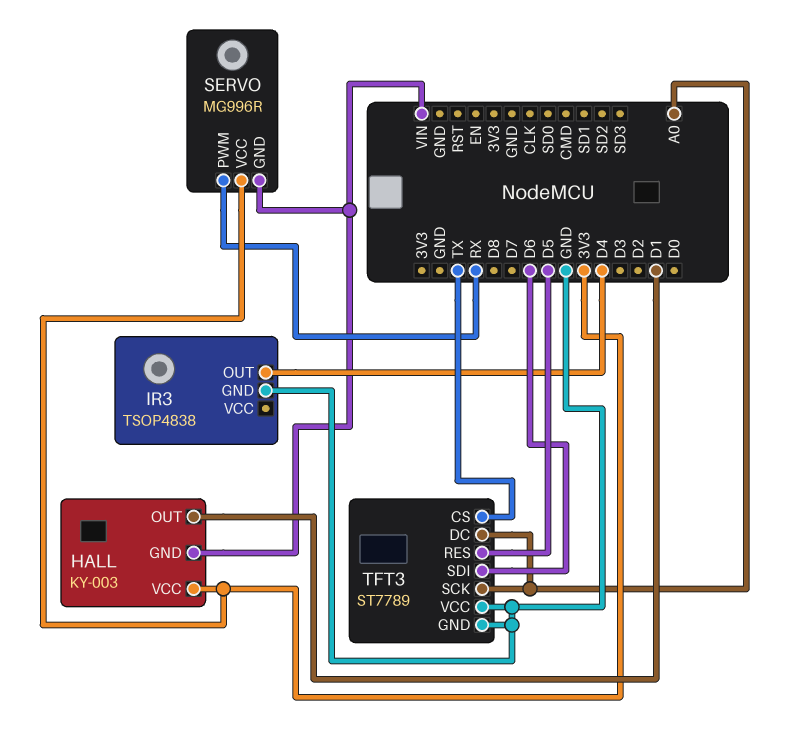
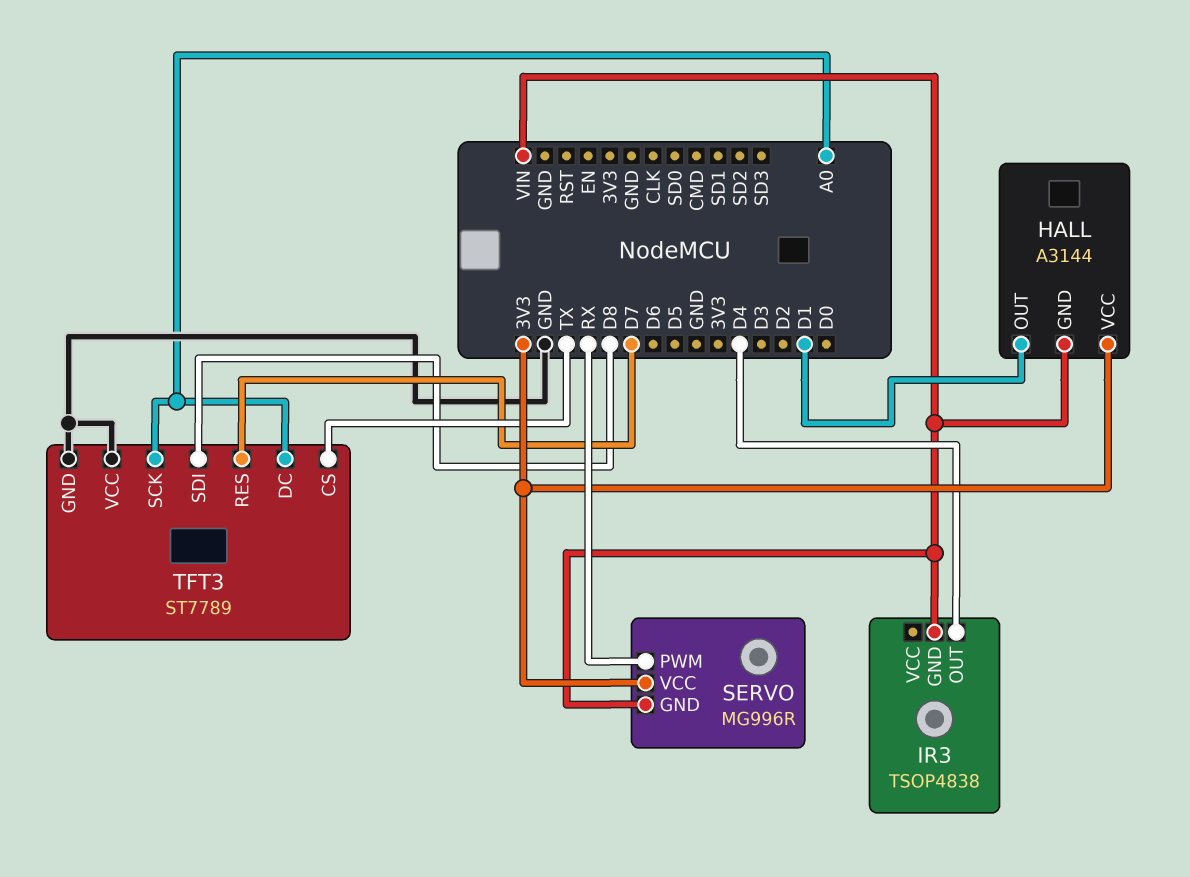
HALL: KY-003 -> A3144
IR3 pin GND: GND -> VIN
TFT3 pin RES: D5 -> D7
TFT3 pin SDI: D6 -> D8

